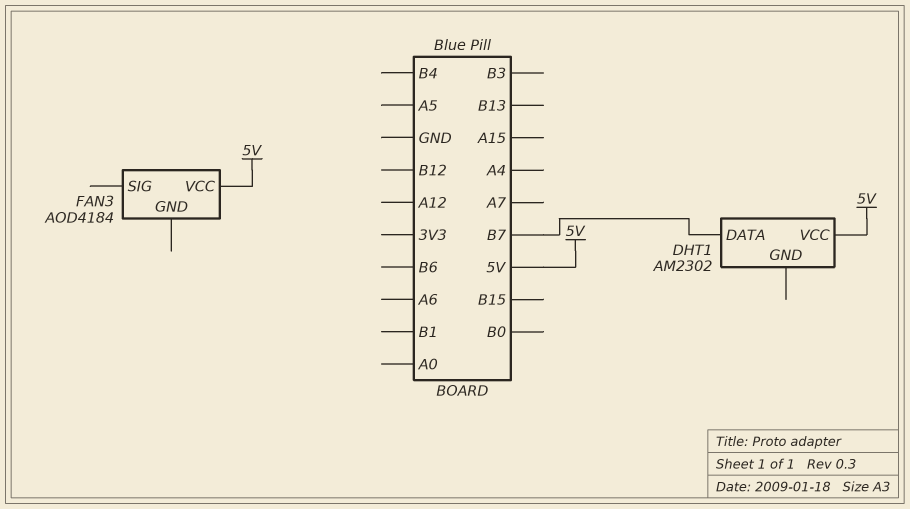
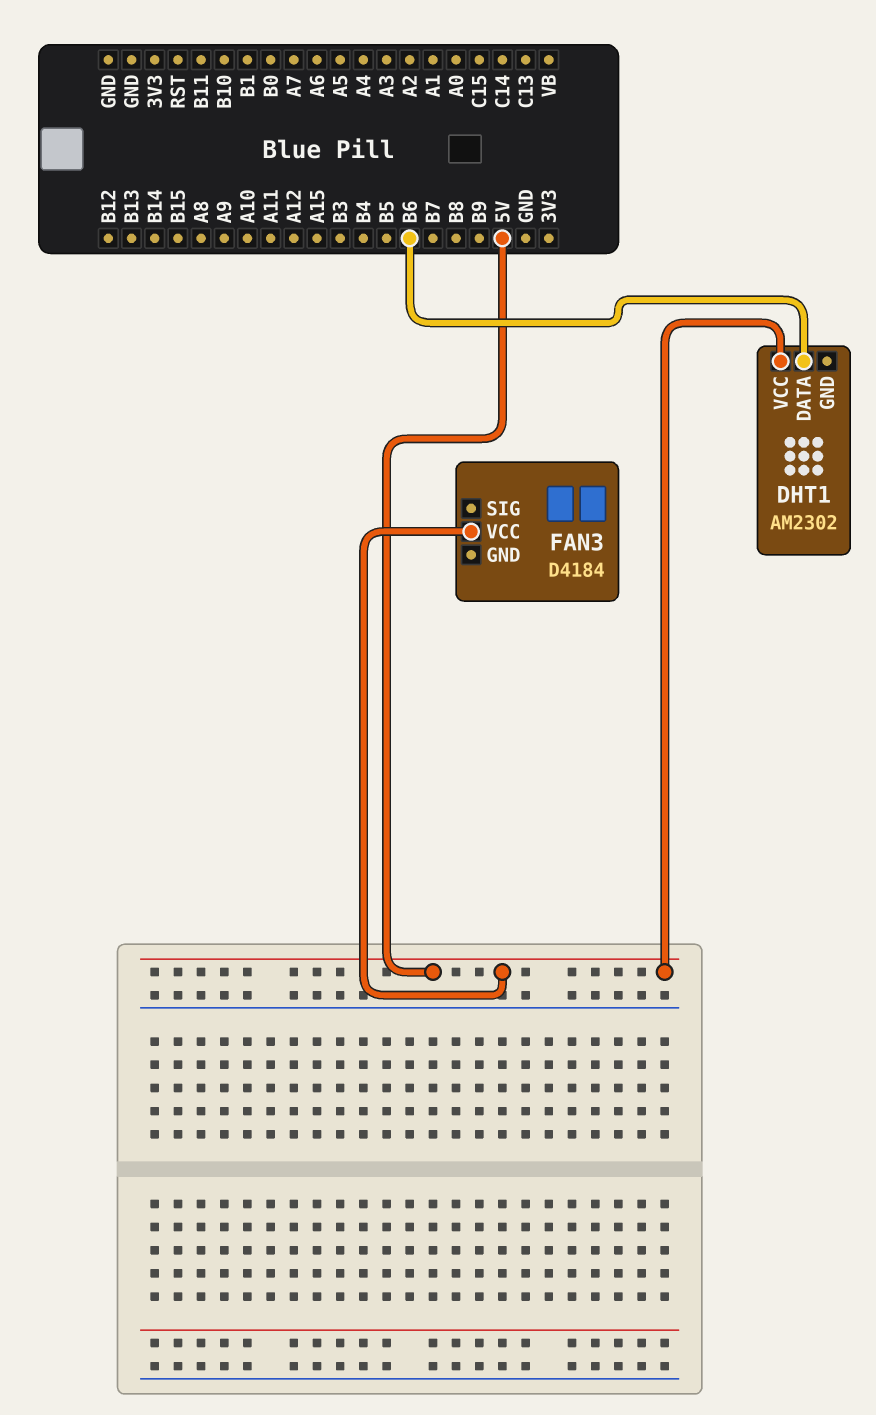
DHT1 pin DATA: B7 -> B6
FAN3: AOD4184 -> D4184

